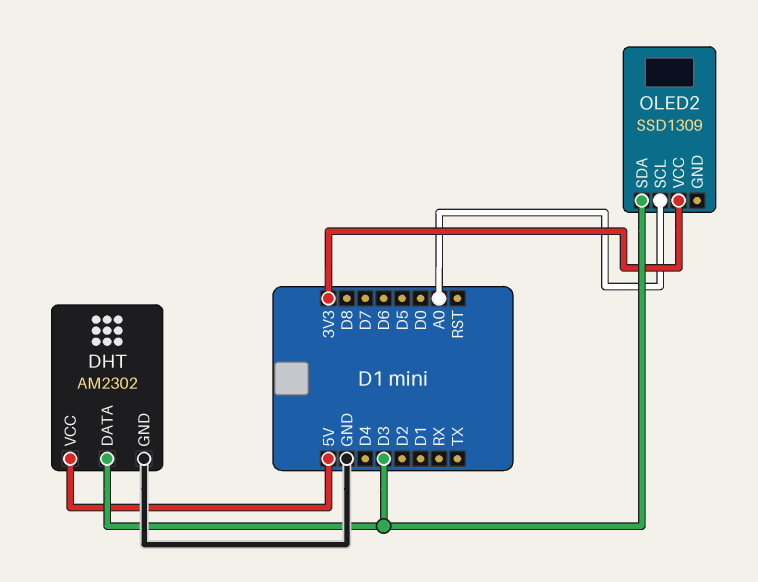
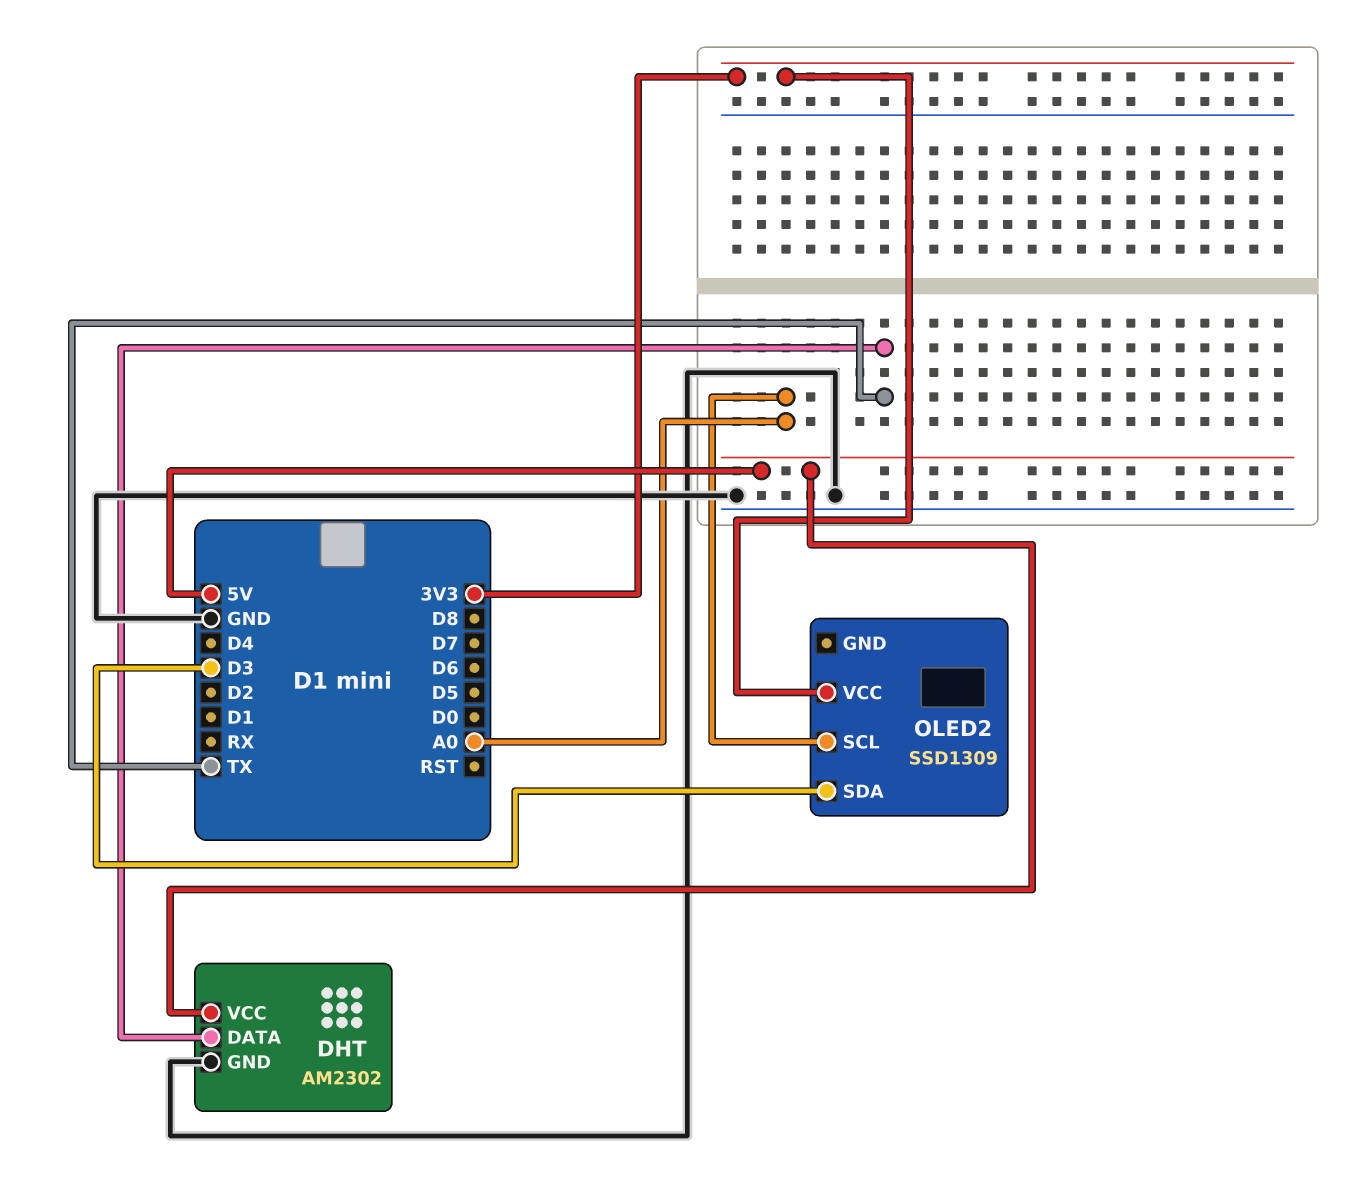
DHT pin DATA: D3 -> TX

